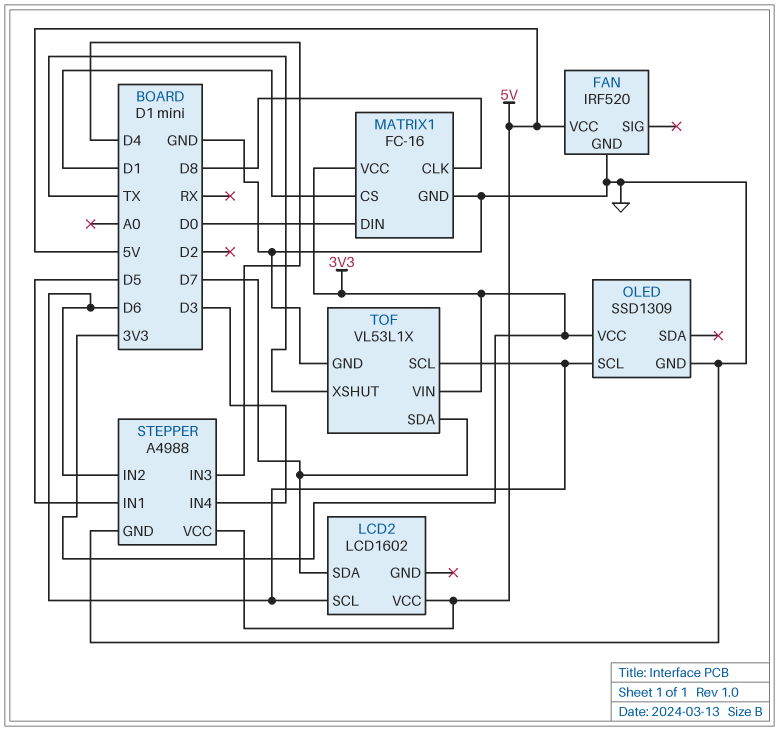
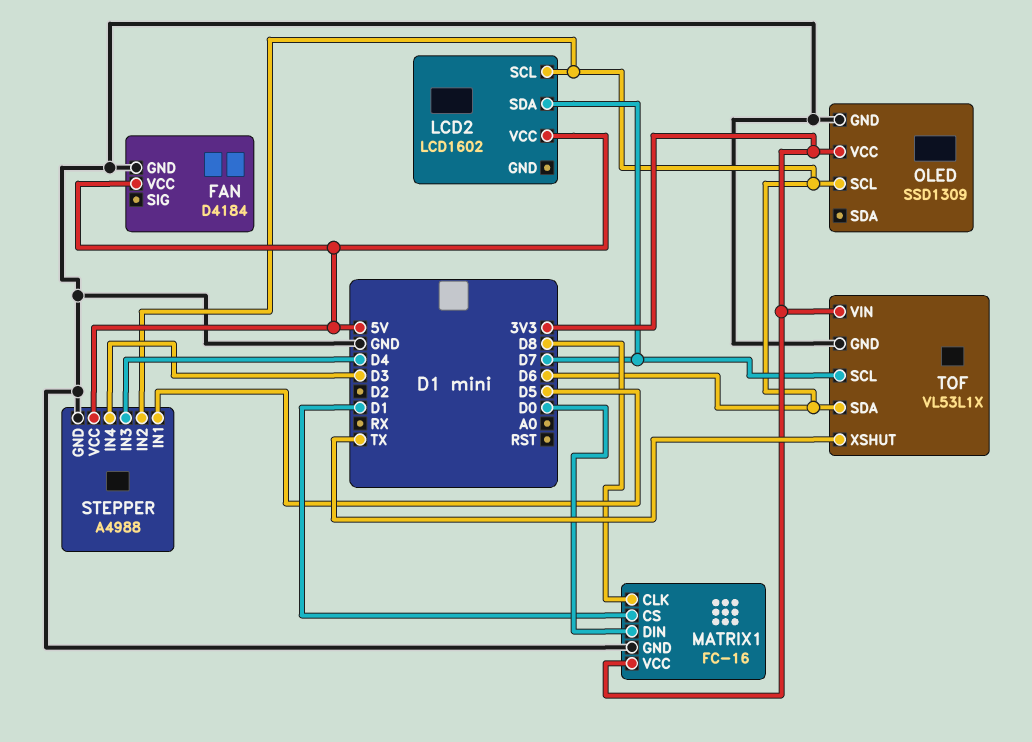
FAN: IRF520 -> D4184
TOF pin SCL: D6 -> D7
TOF pin SDA: D7 -> D6

